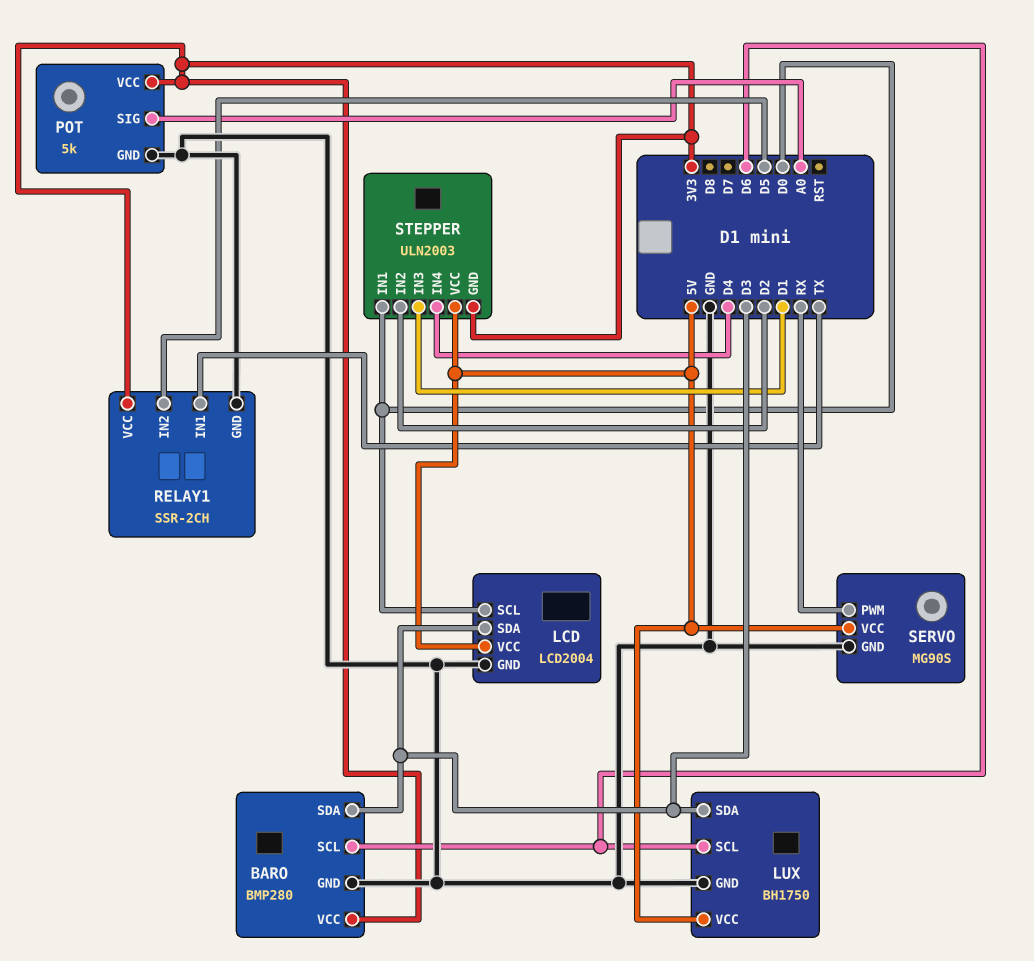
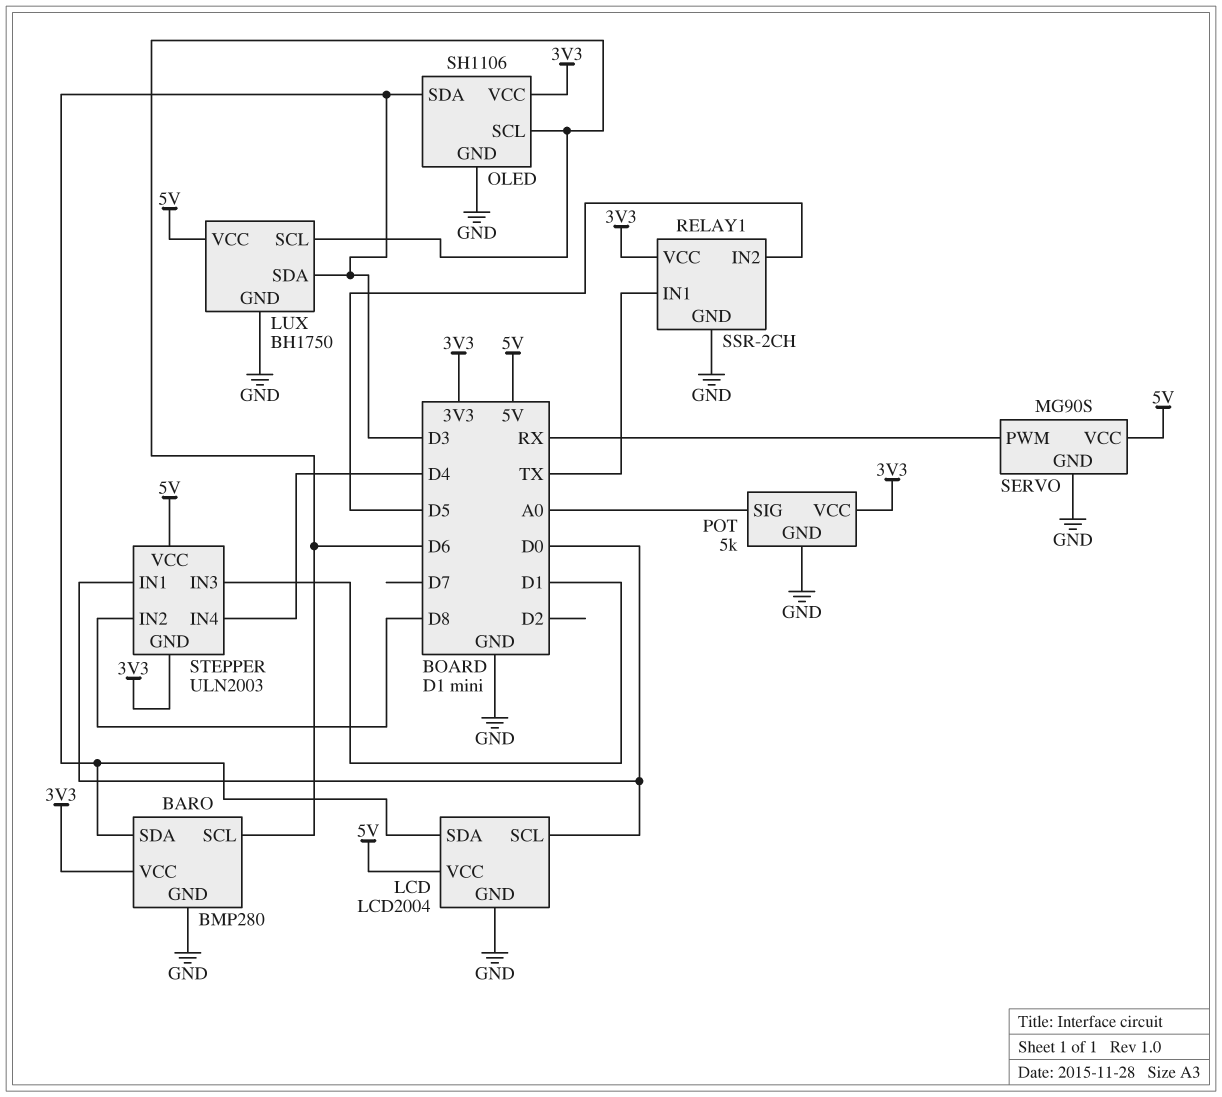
OLED: none -> SH1106
OLED pin GND: none -> GND
OLED pin SCL: none -> D6
OLED pin SDA: none -> D3
OLED pin VCC: none -> 3V3
STEPPER pin IN2: D2 -> D8

